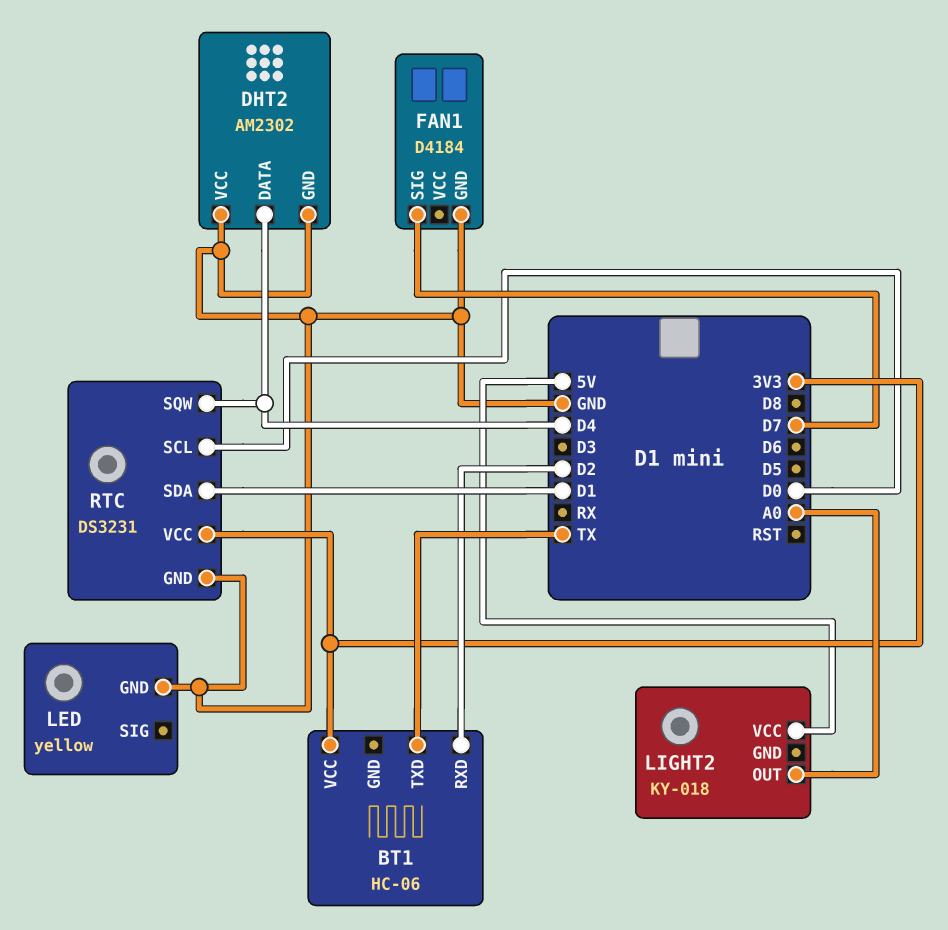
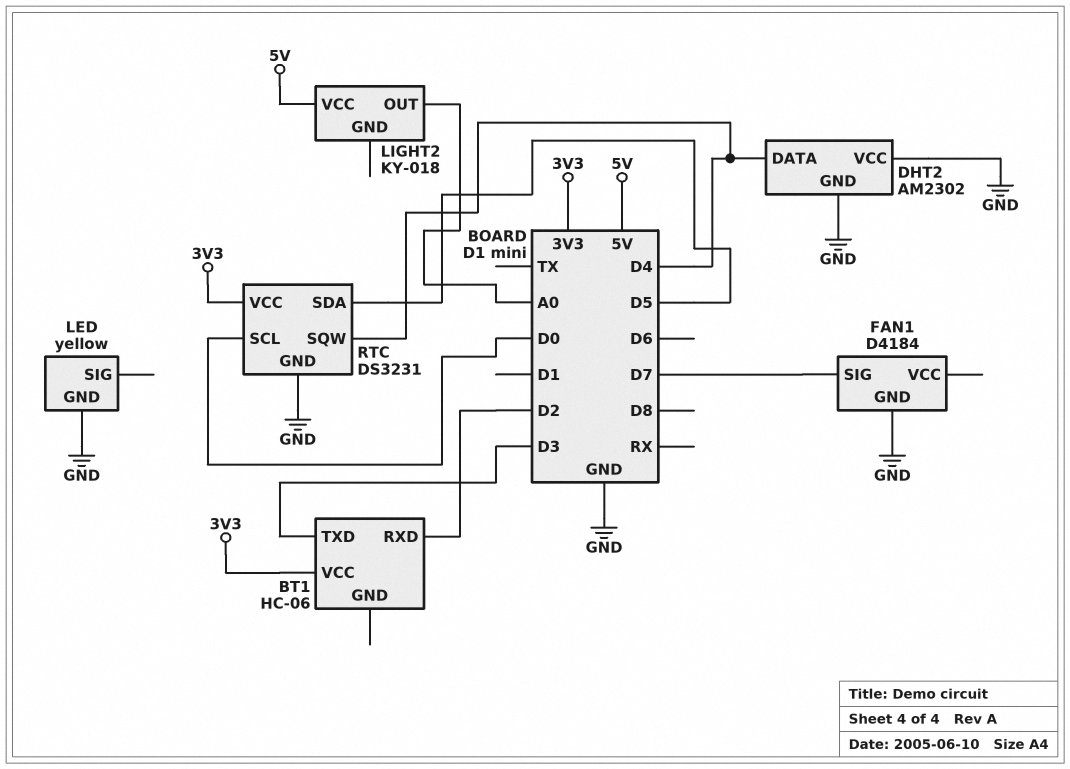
BT1 pin TXD: TX -> D3
RTC pin SDA: D1 -> D5

